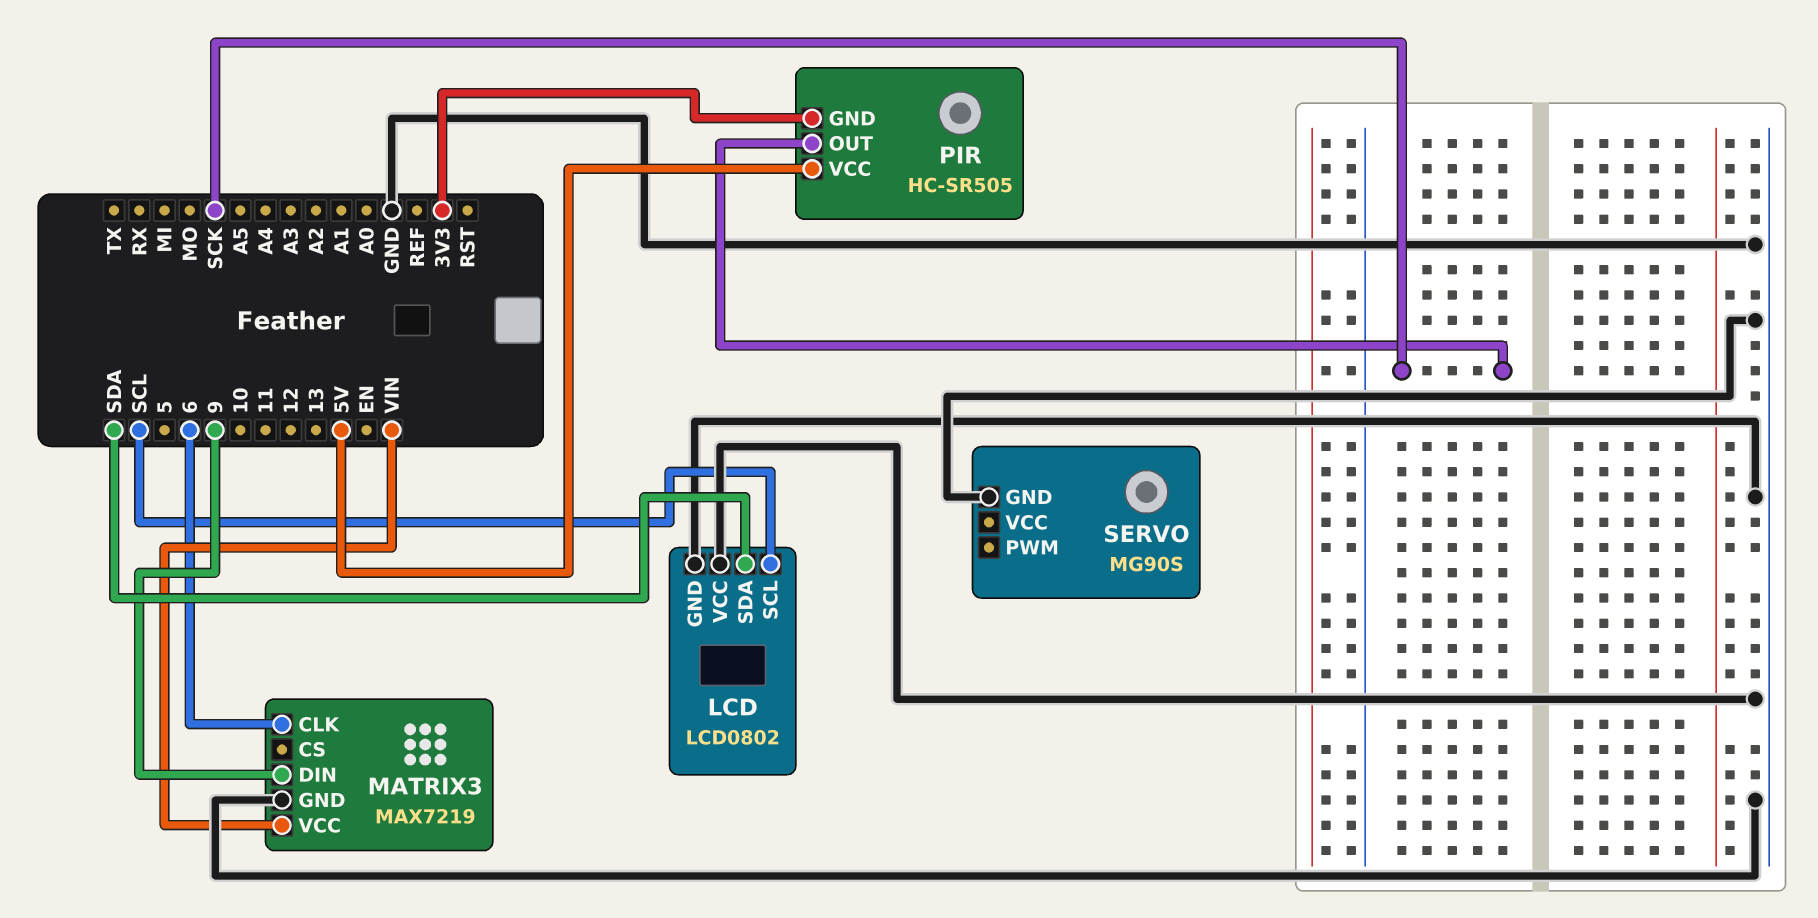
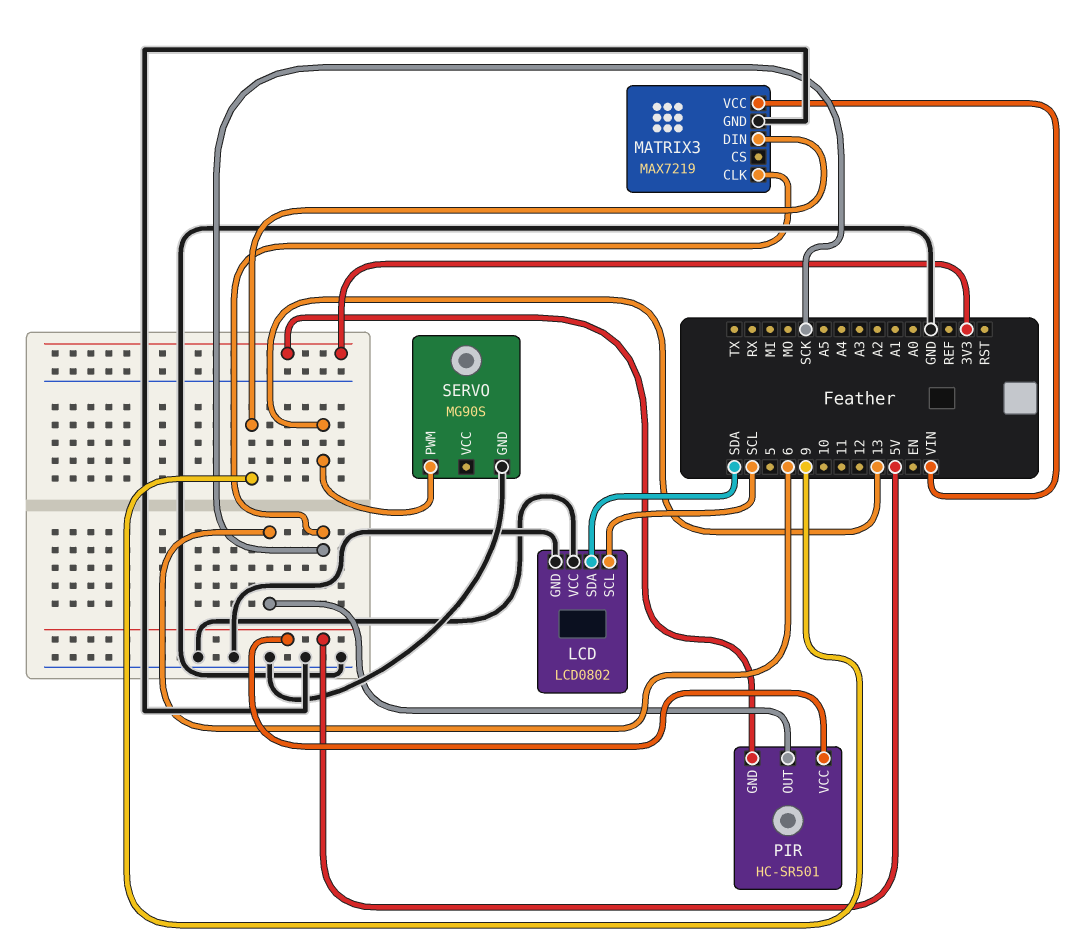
MATRIX3 pin CLK: 6 -> SCK
PIR: HC-SR505 -> HC-SR501
PIR pin OUT: SCK -> 6
SERVO pin PWM: none -> 13

